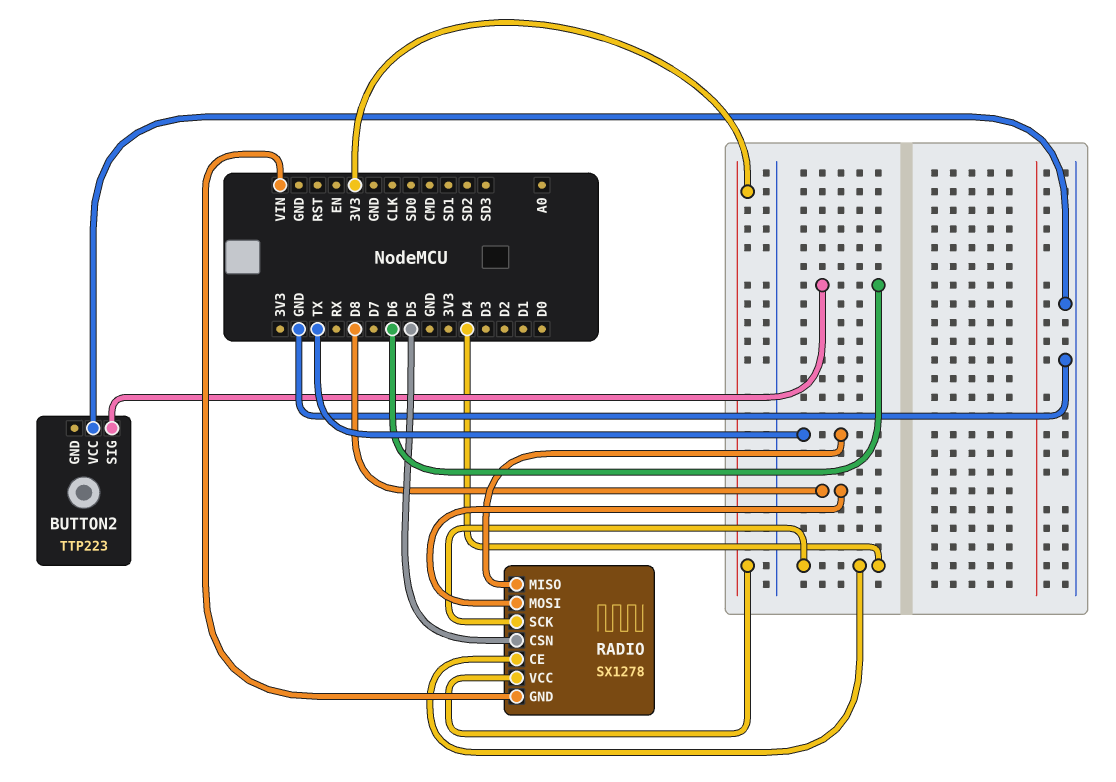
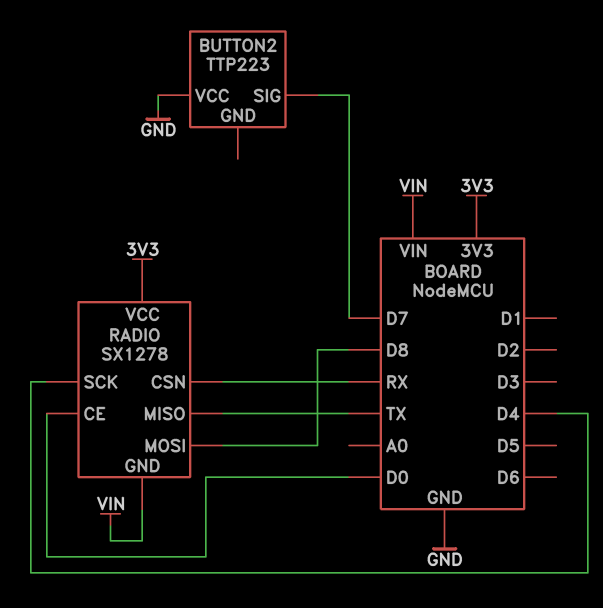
BUTTON2 pin SIG: D6 -> D7
RADIO pin CE: D4 -> D0
RADIO pin CSN: D5 -> RX

